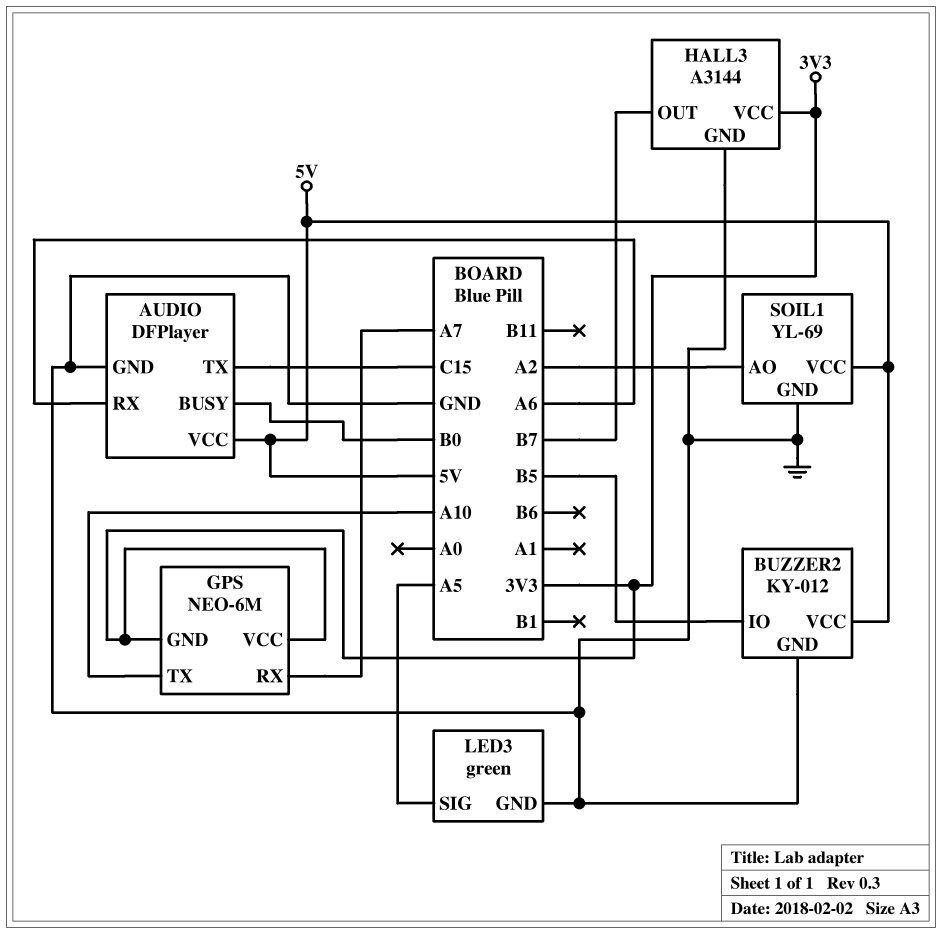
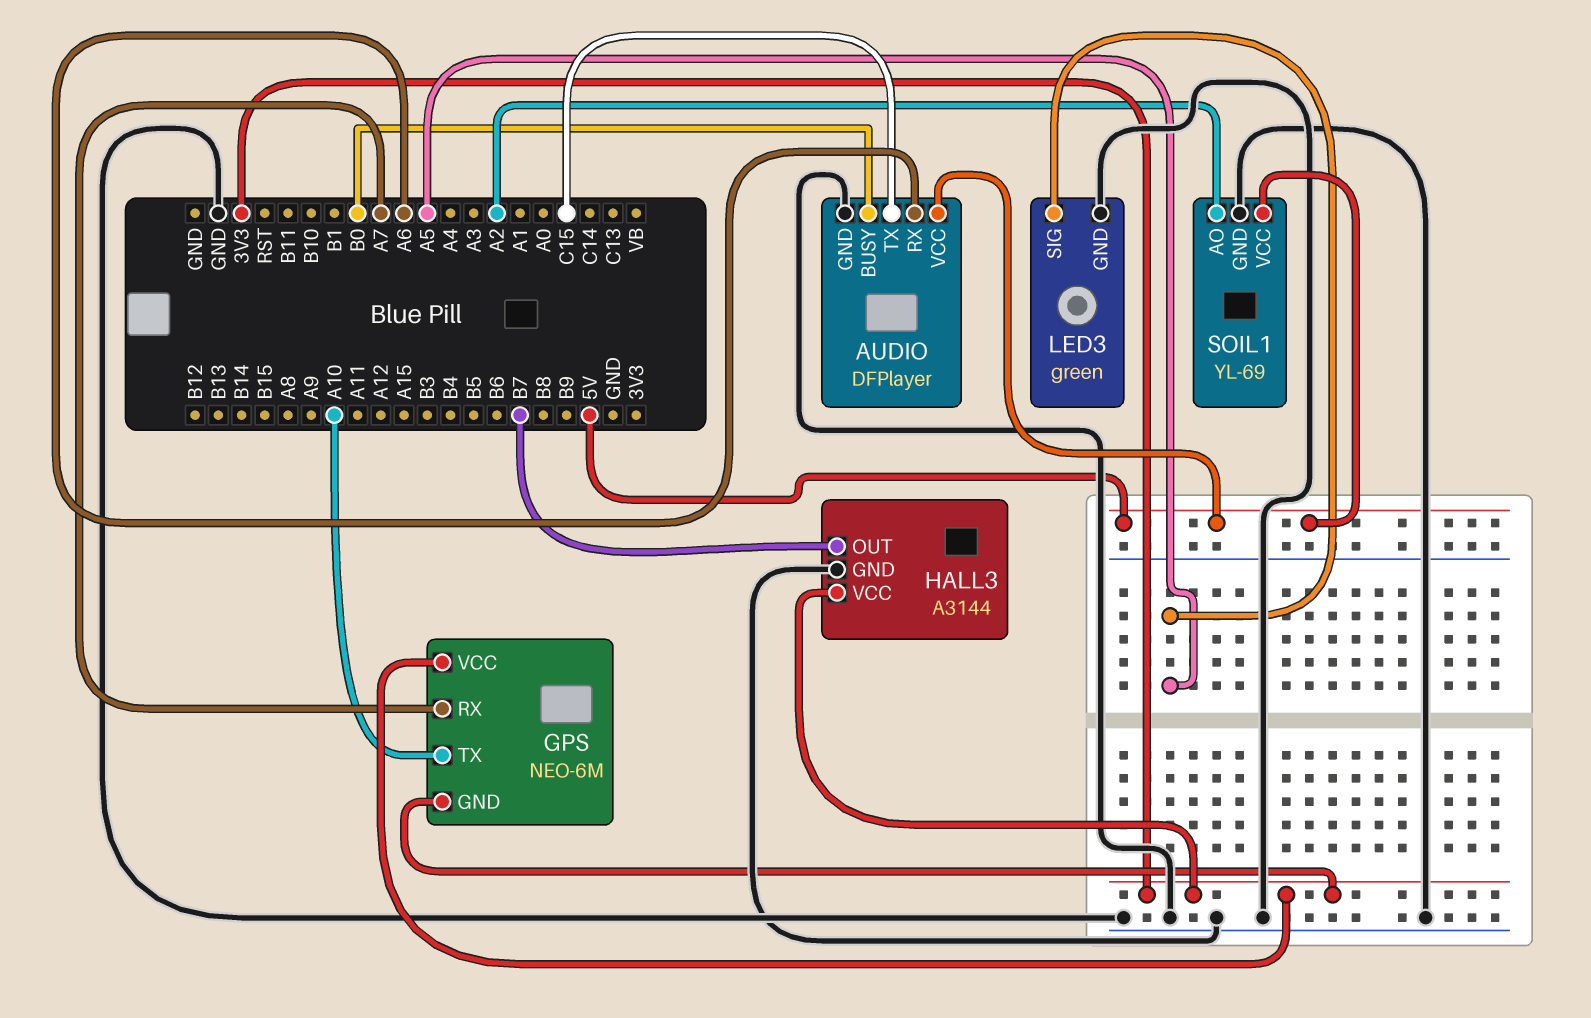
BUZZER2: KY-012 -> none
BUZZER2 pin GND: GND -> none
BUZZER2 pin IO: B5 -> none
BUZZER2 pin VCC: 5V -> none

